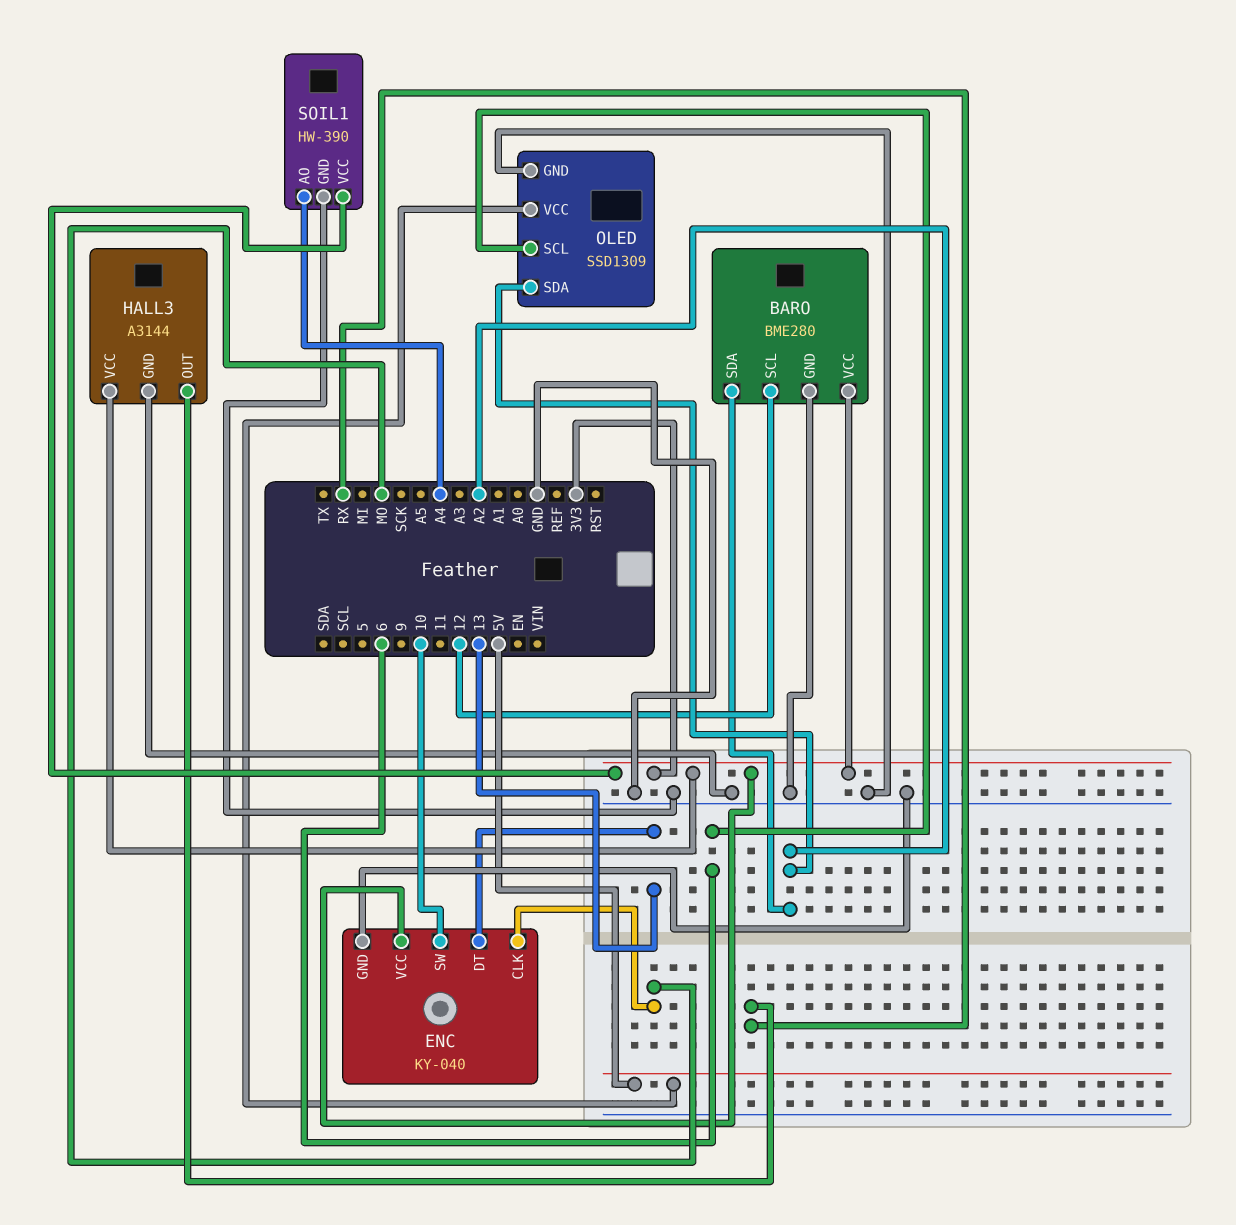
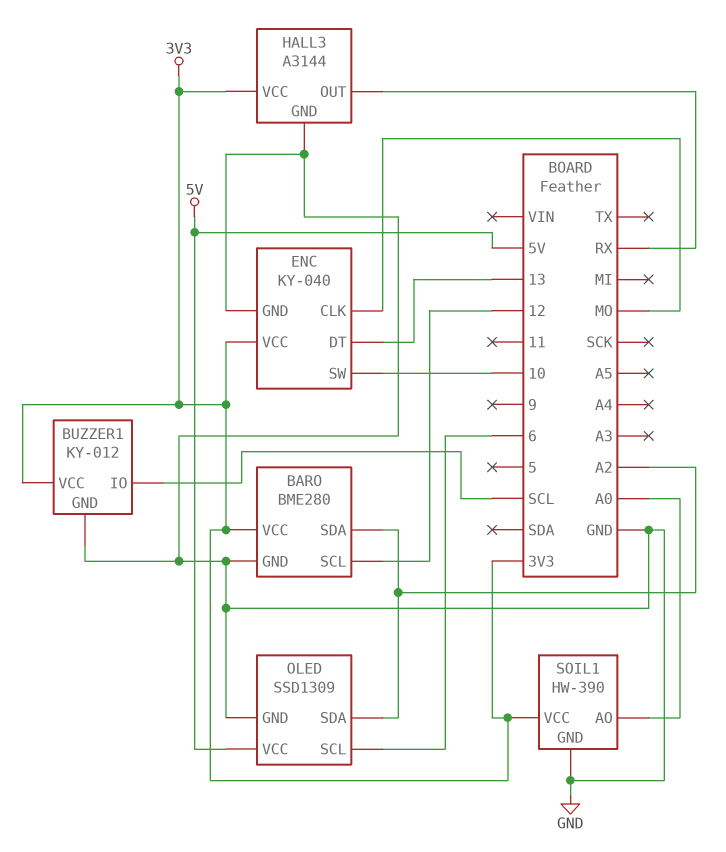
BUZZER1: none -> KY-012
BUZZER1 pin GND: none -> GND
BUZZER1 pin IO: none -> SCL
BUZZER1 pin VCC: none -> 3V3
SOIL1 pin AO: A4 -> A0

